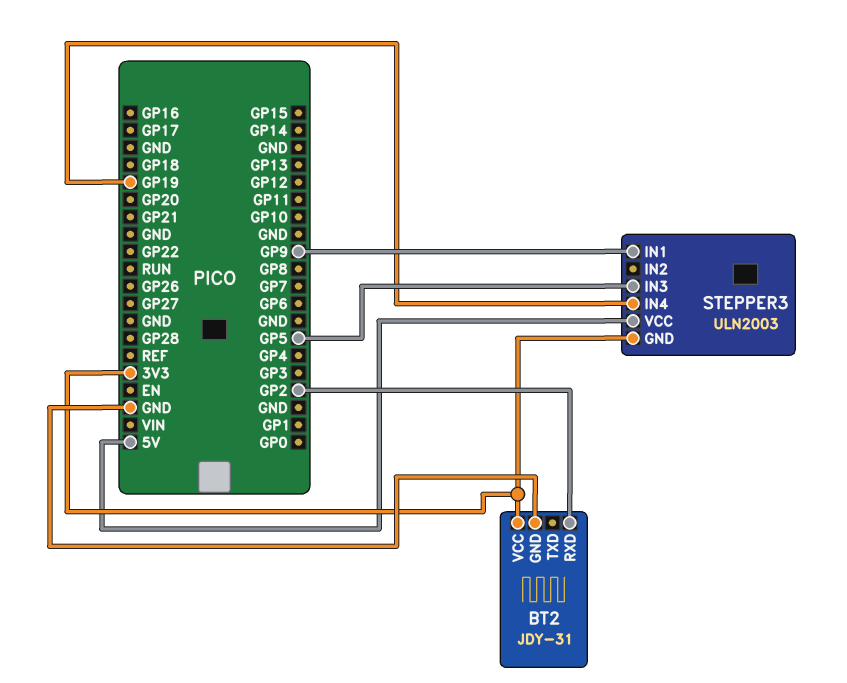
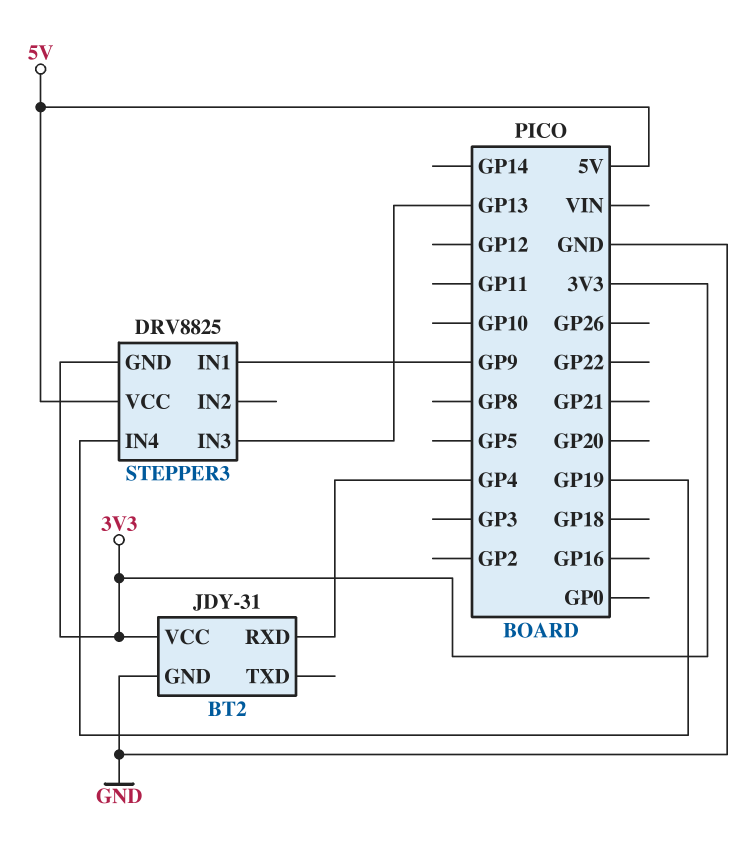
BT2 pin RXD: GP2 -> GP4
STEPPER3: ULN2003 -> DRV8825
STEPPER3 pin IN3: GP5 -> GP13

